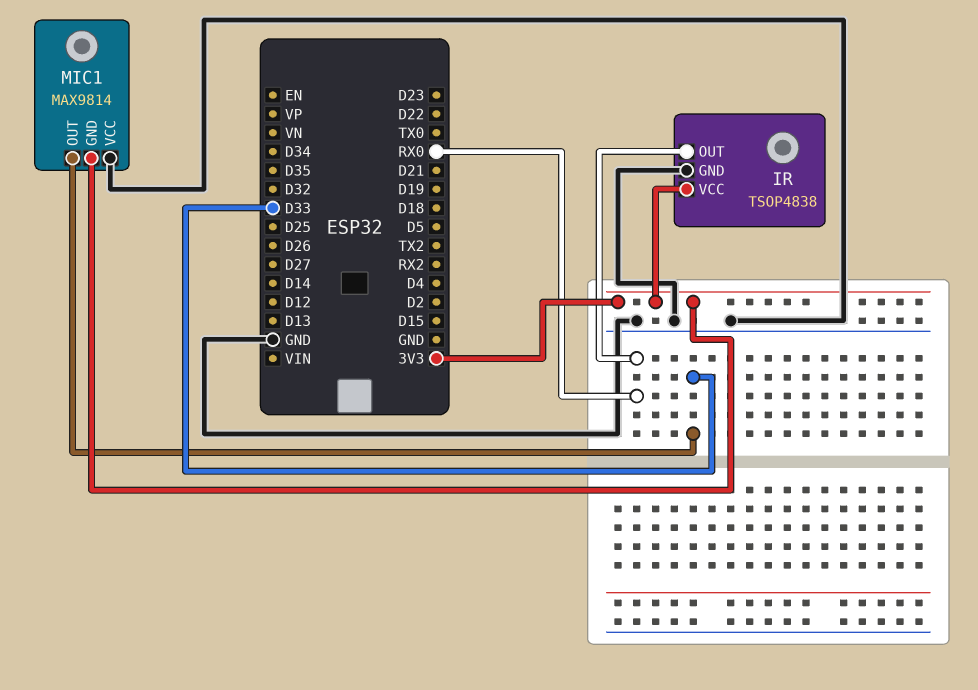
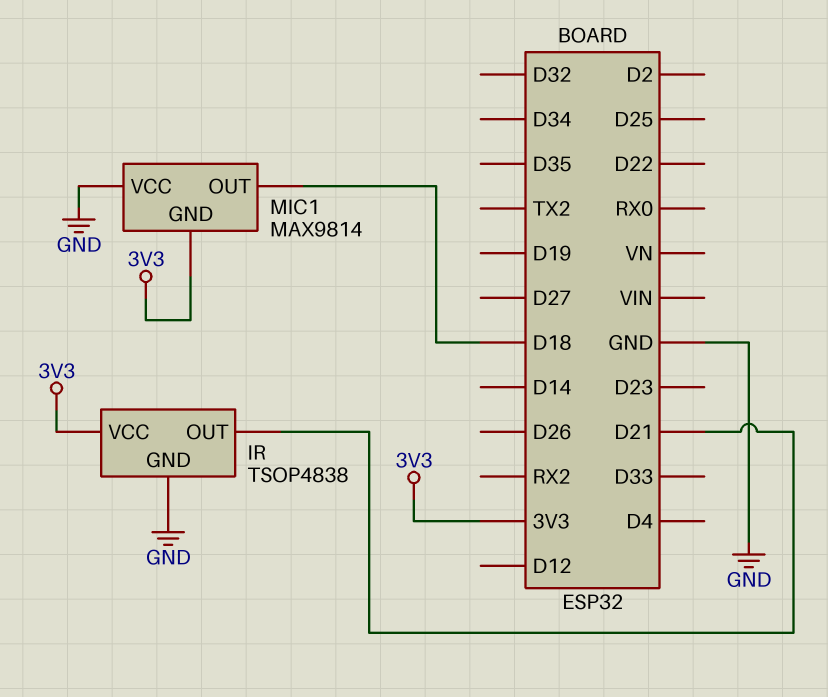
IR pin OUT: RX0 -> D21
MIC1 pin OUT: D33 -> D18

